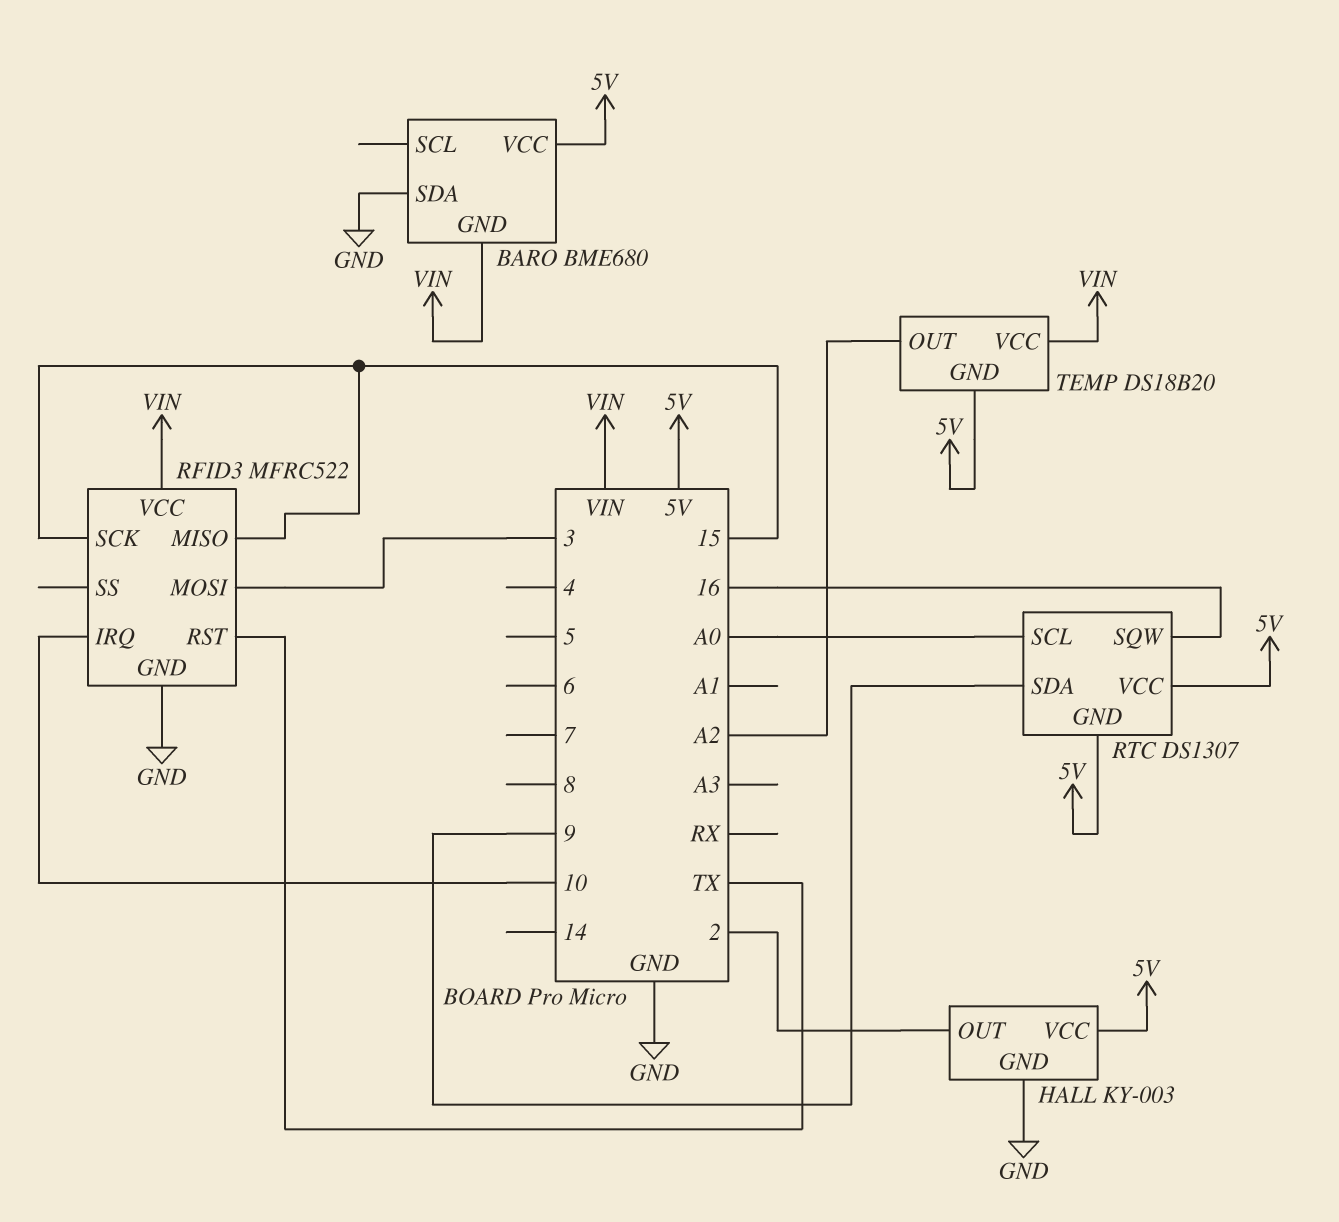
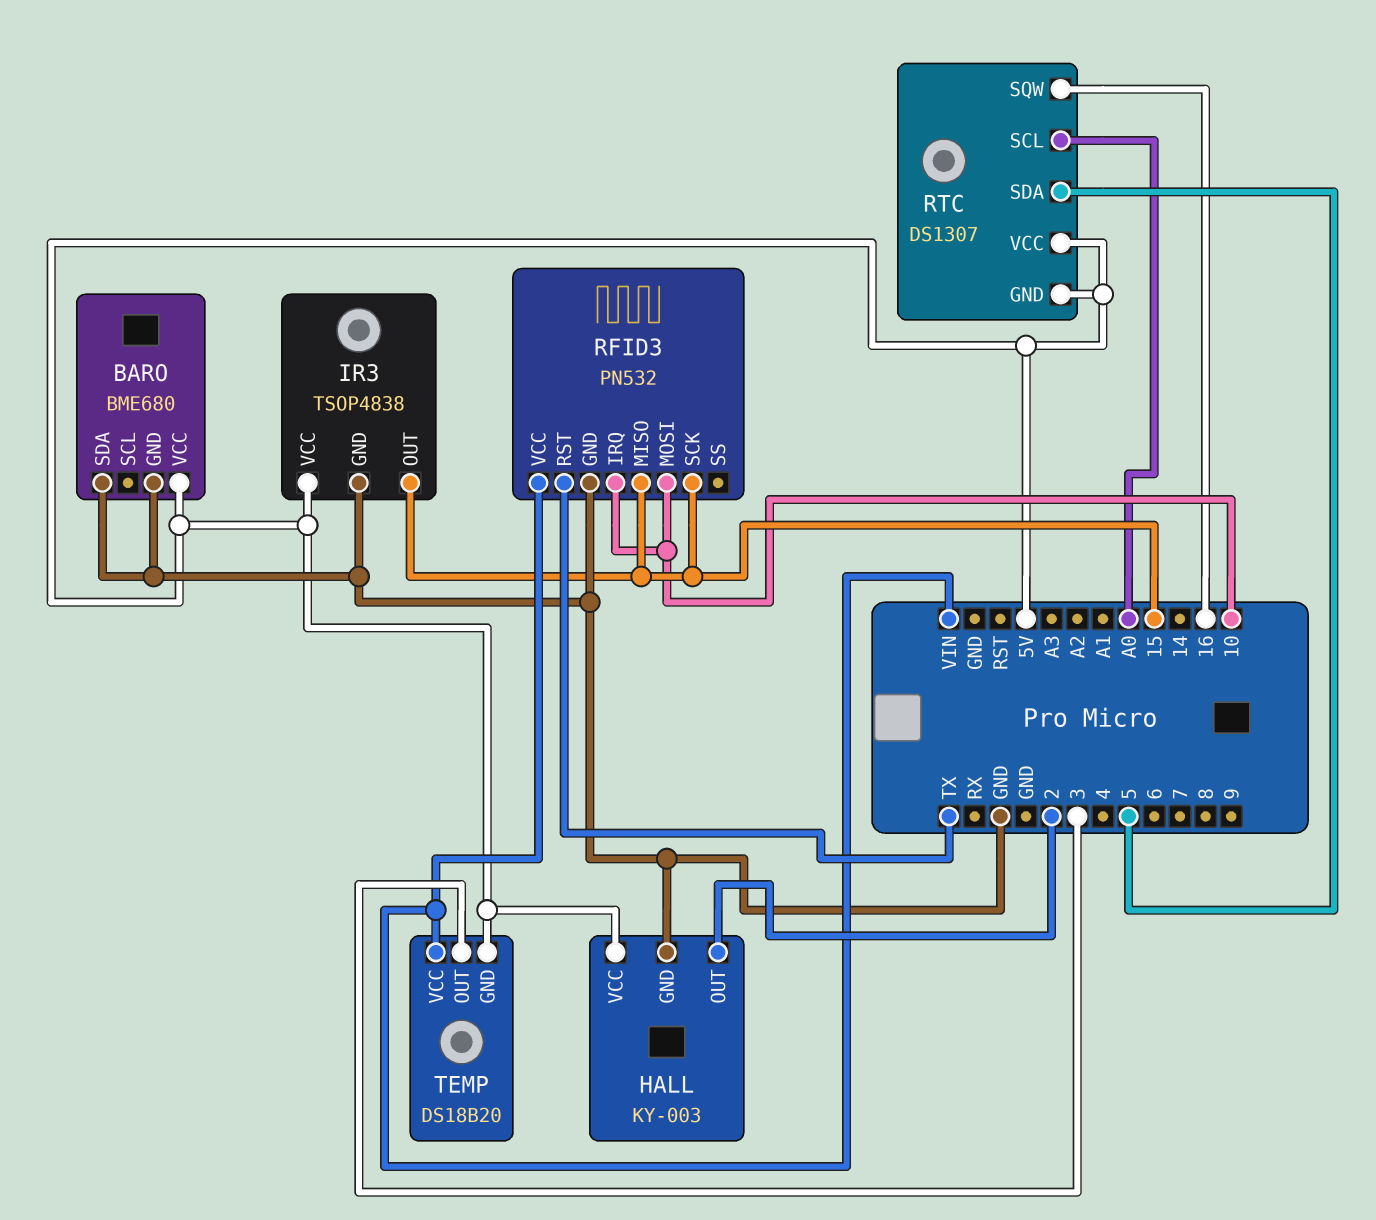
BARO pin GND: VIN -> GND
IR3: none -> TSOP4838
IR3 pin GND: none -> GND
IR3 pin OUT: none -> 15
IR3 pin VCC: none -> 5V
RFID3: MFRC522 -> PN532
RFID3 pin MOSI: 3 -> 10
RTC pin SDA: 9 -> 5
TEMP pin OUT: A2 -> 3

